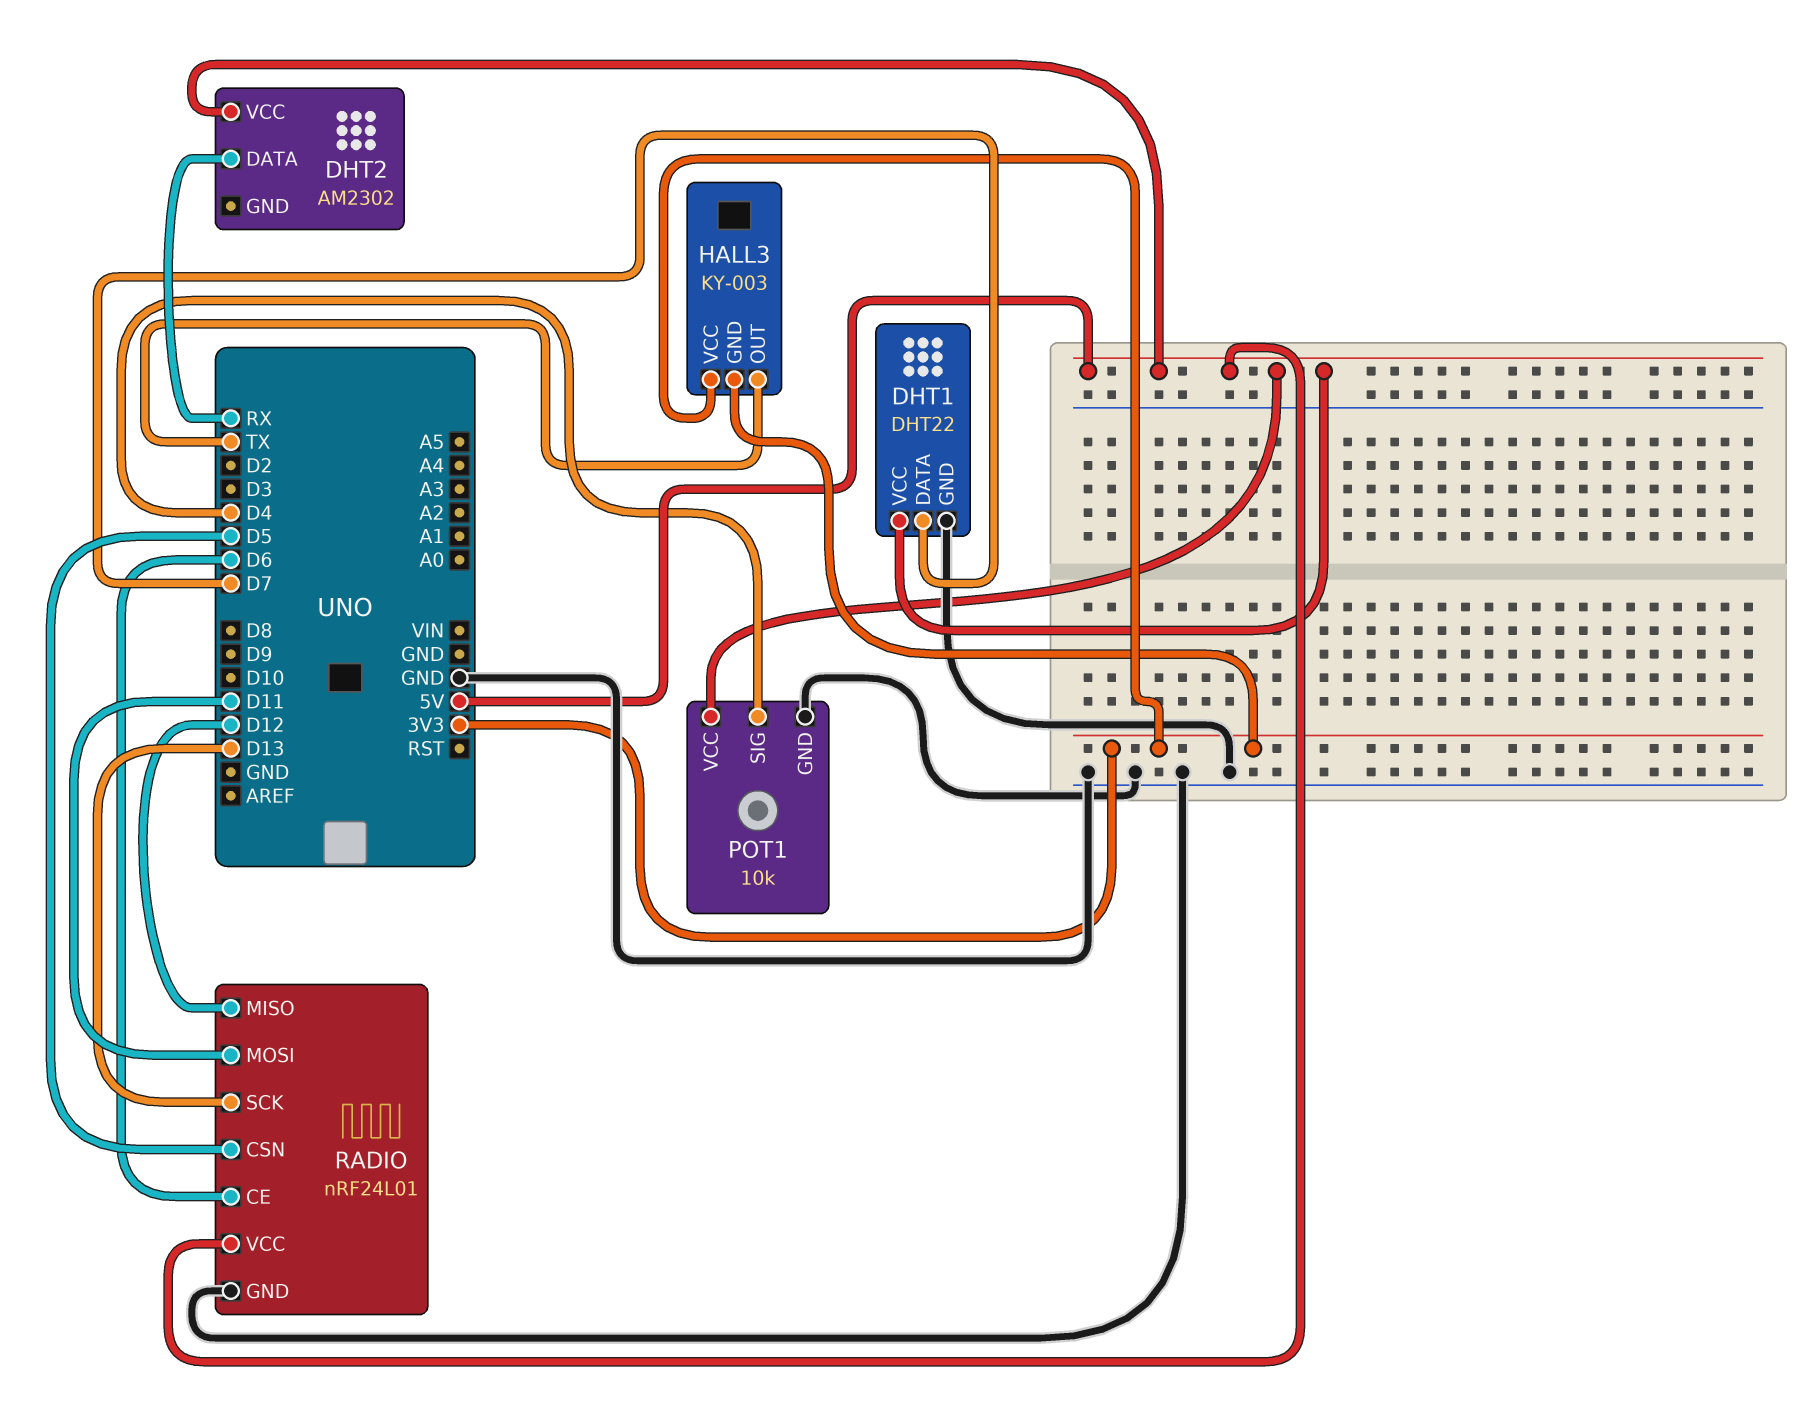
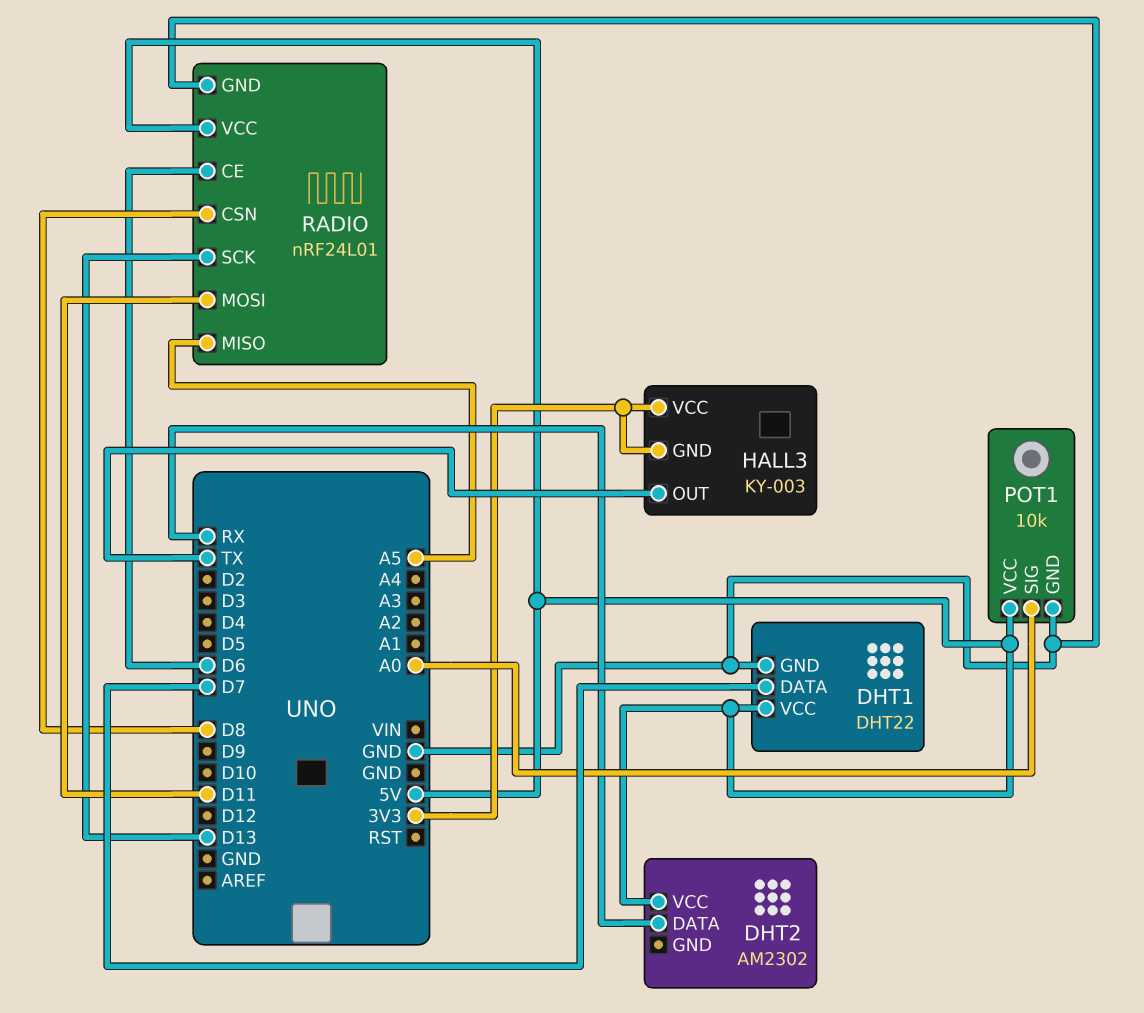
POT1 pin SIG: D4 -> A0
RADIO pin CSN: D5 -> D8
RADIO pin MISO: D12 -> A5

